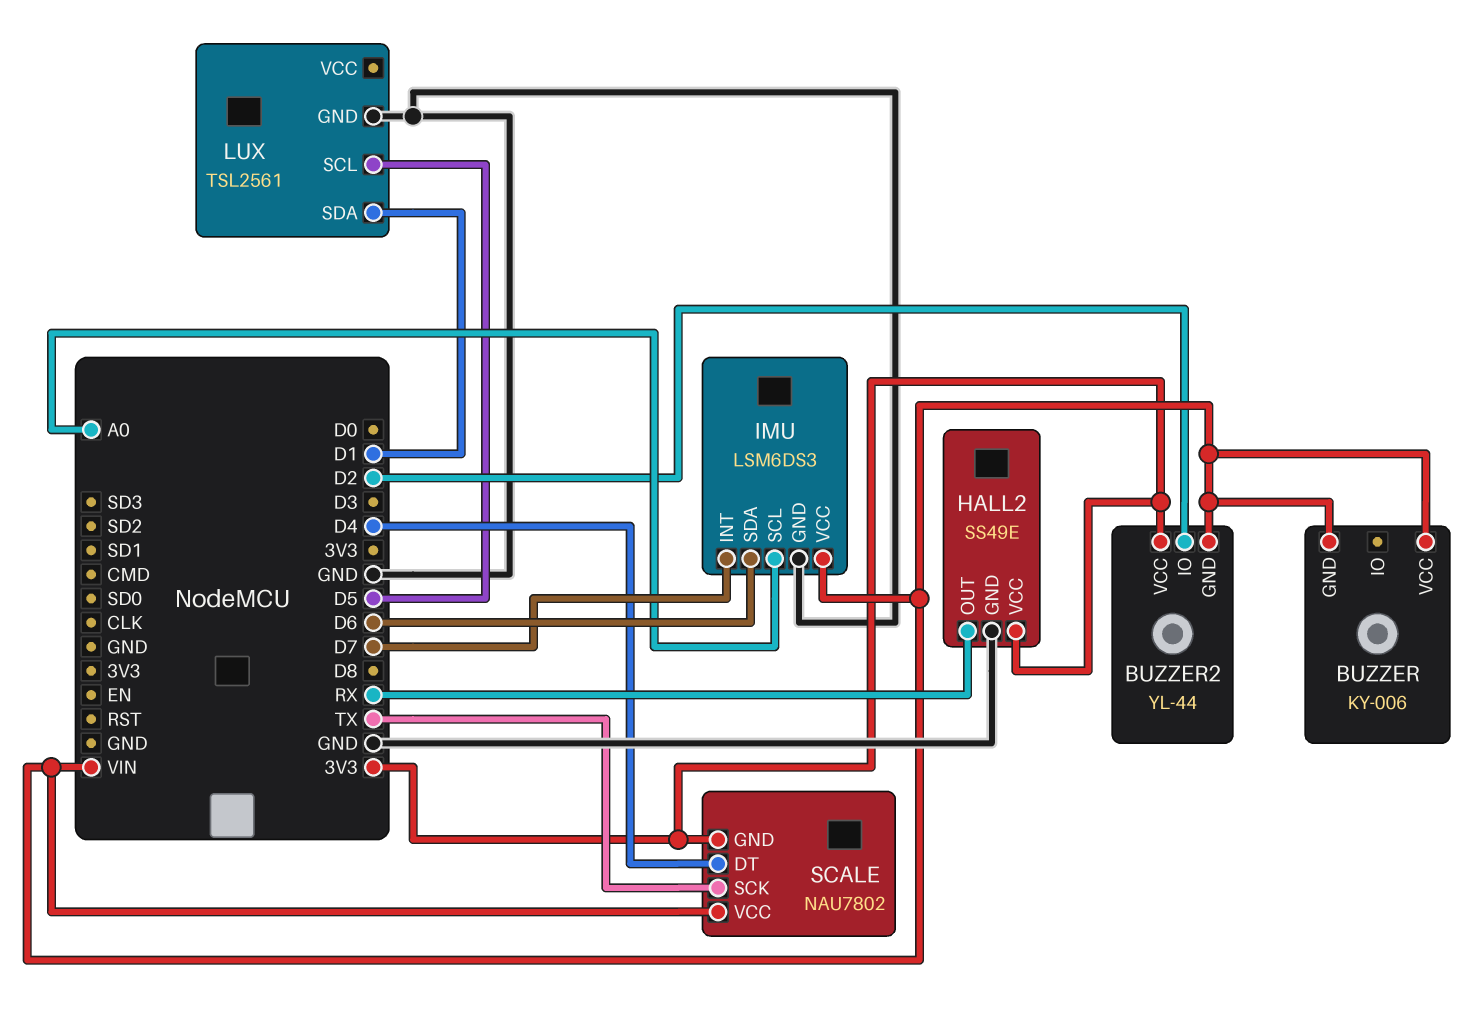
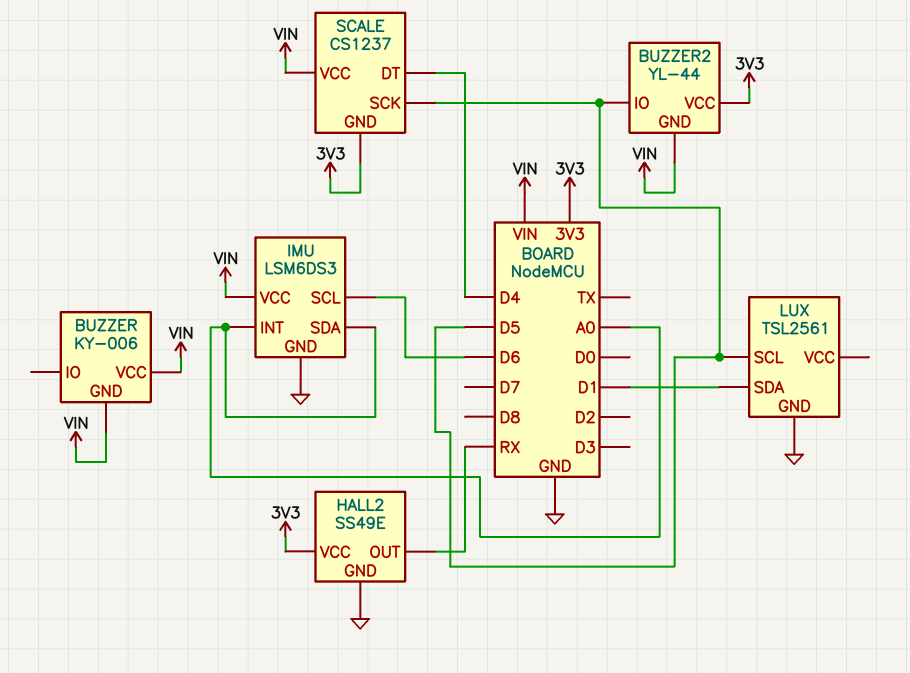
BUZZER2 pin IO: D2 -> D5
IMU pin INT: D7 -> A0
IMU pin SCL: A0 -> D6
IMU pin SDA: D6 -> A0
SCALE: NAU7802 -> CS1237
SCALE pin SCK: TX -> D5

